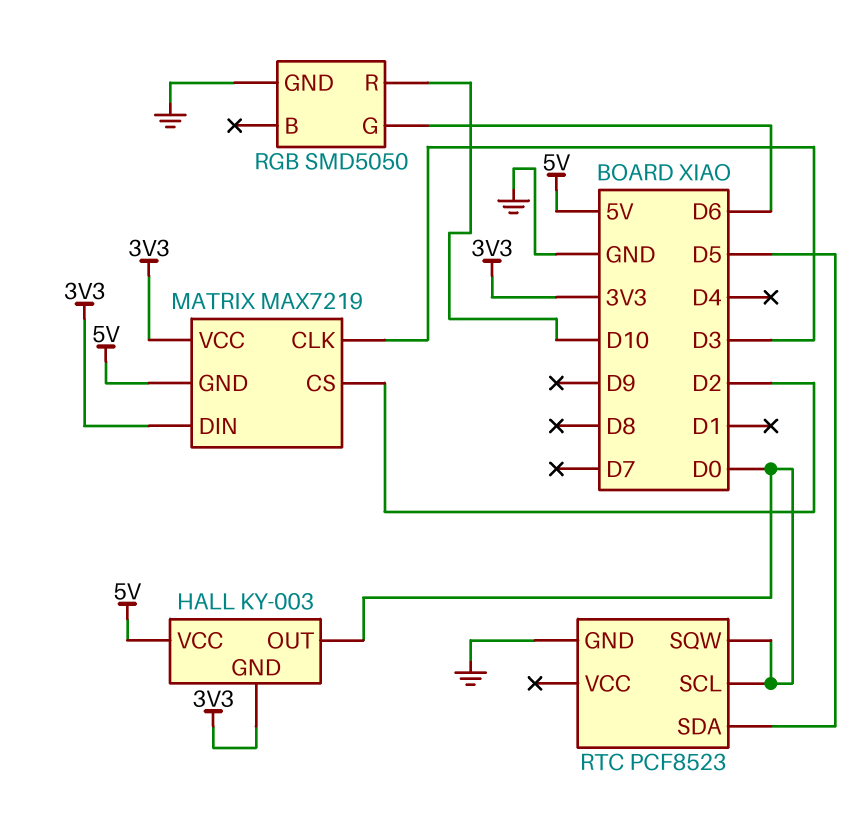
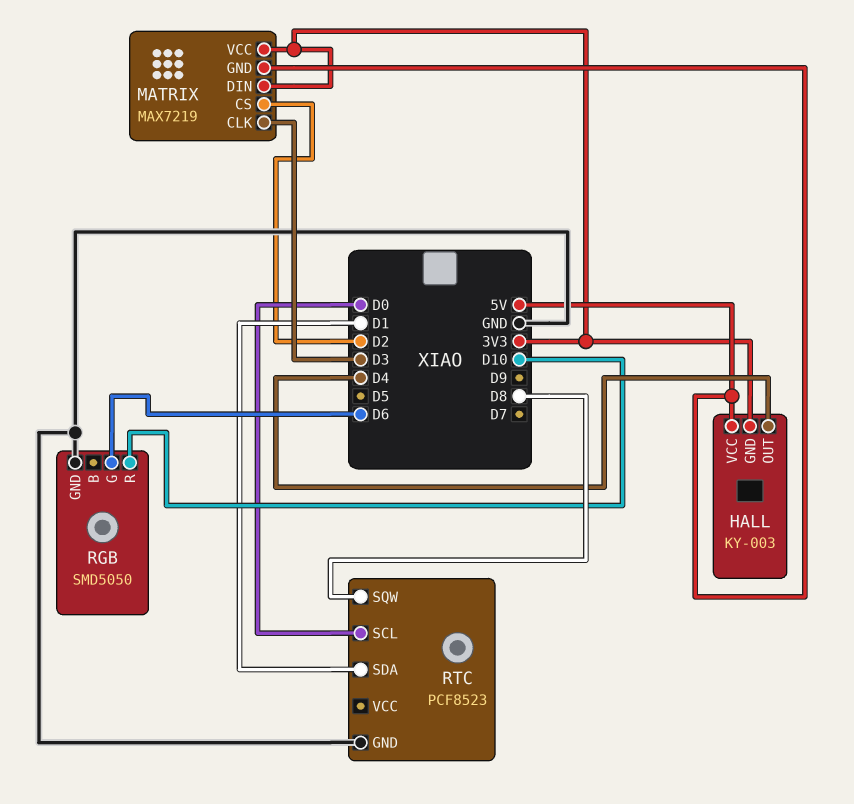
HALL pin OUT: D0 -> D4
RTC pin SDA: D5 -> D1
RTC pin SQW: D0 -> D8

